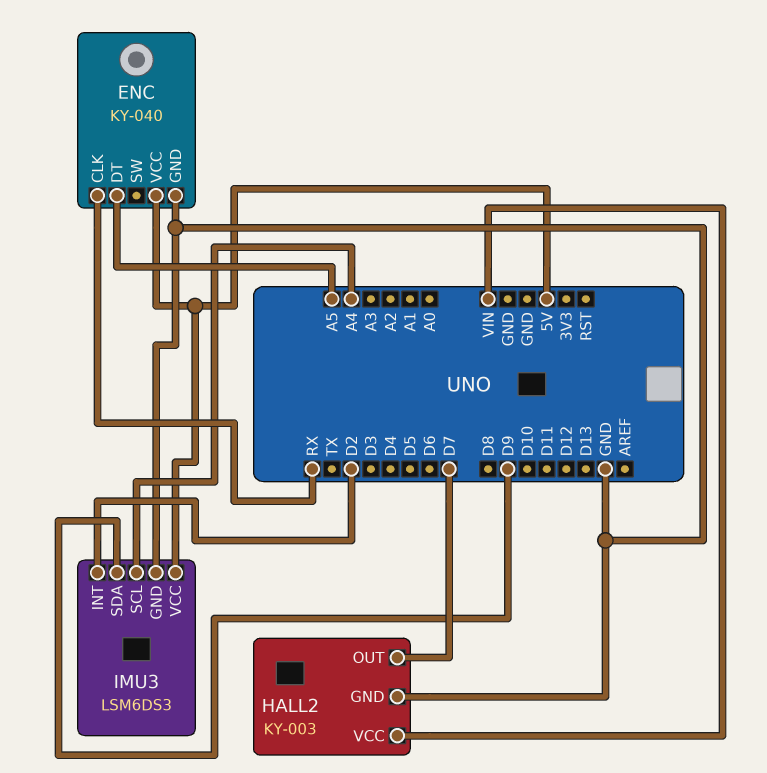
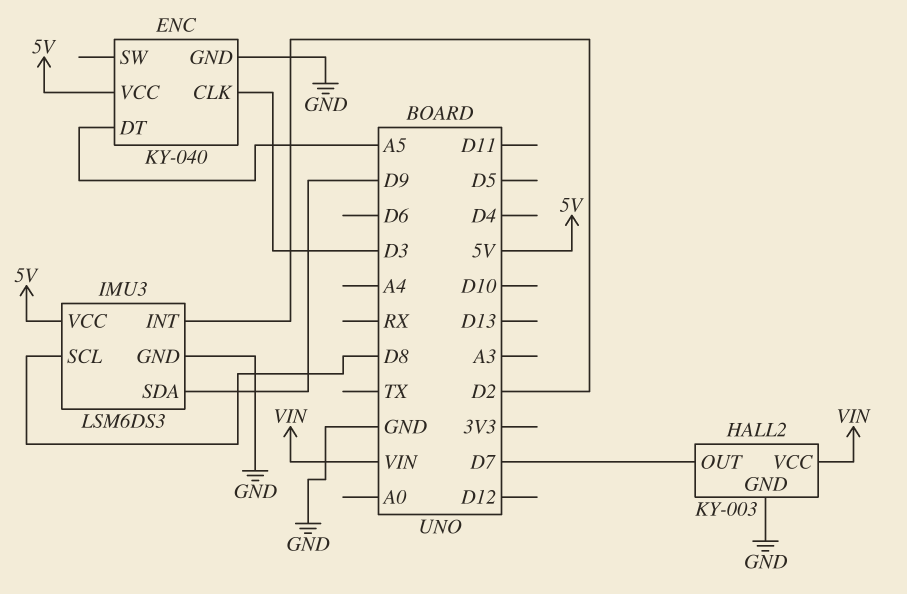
ENC pin CLK: RX -> D3
IMU3 pin SCL: A4 -> D8

